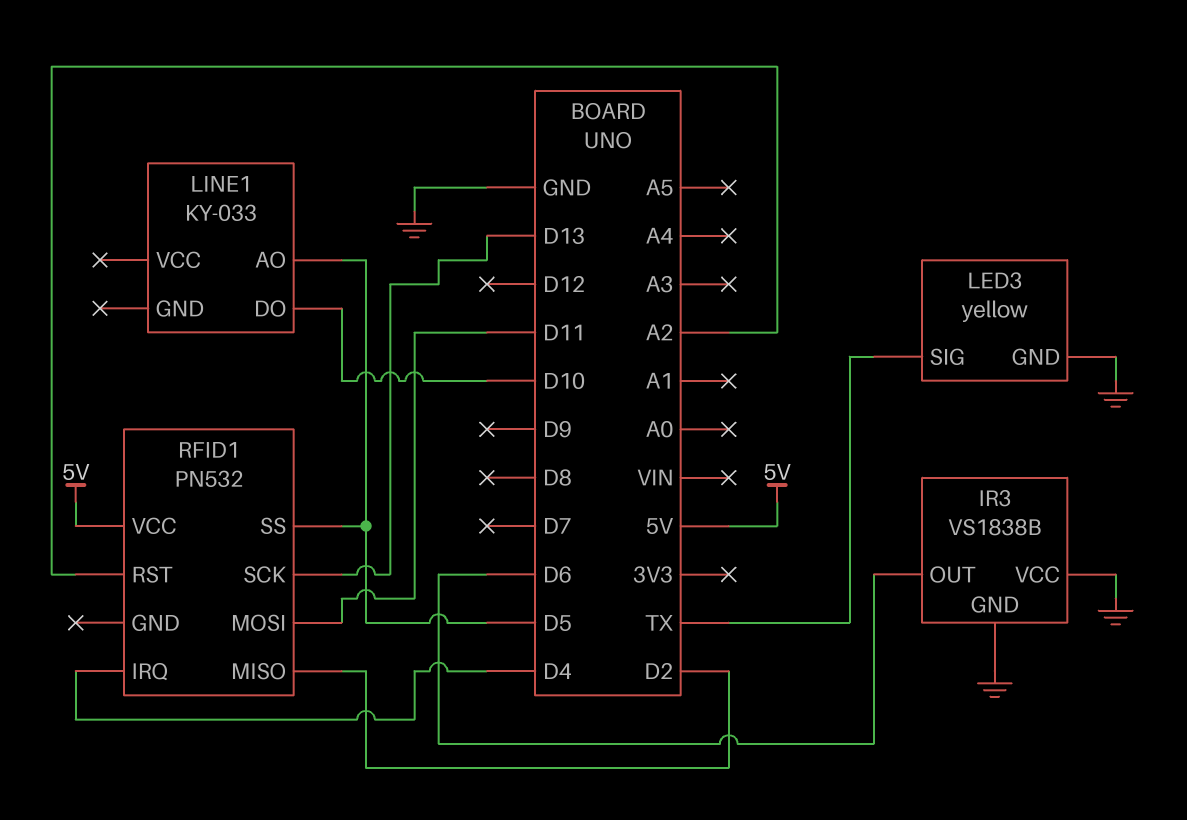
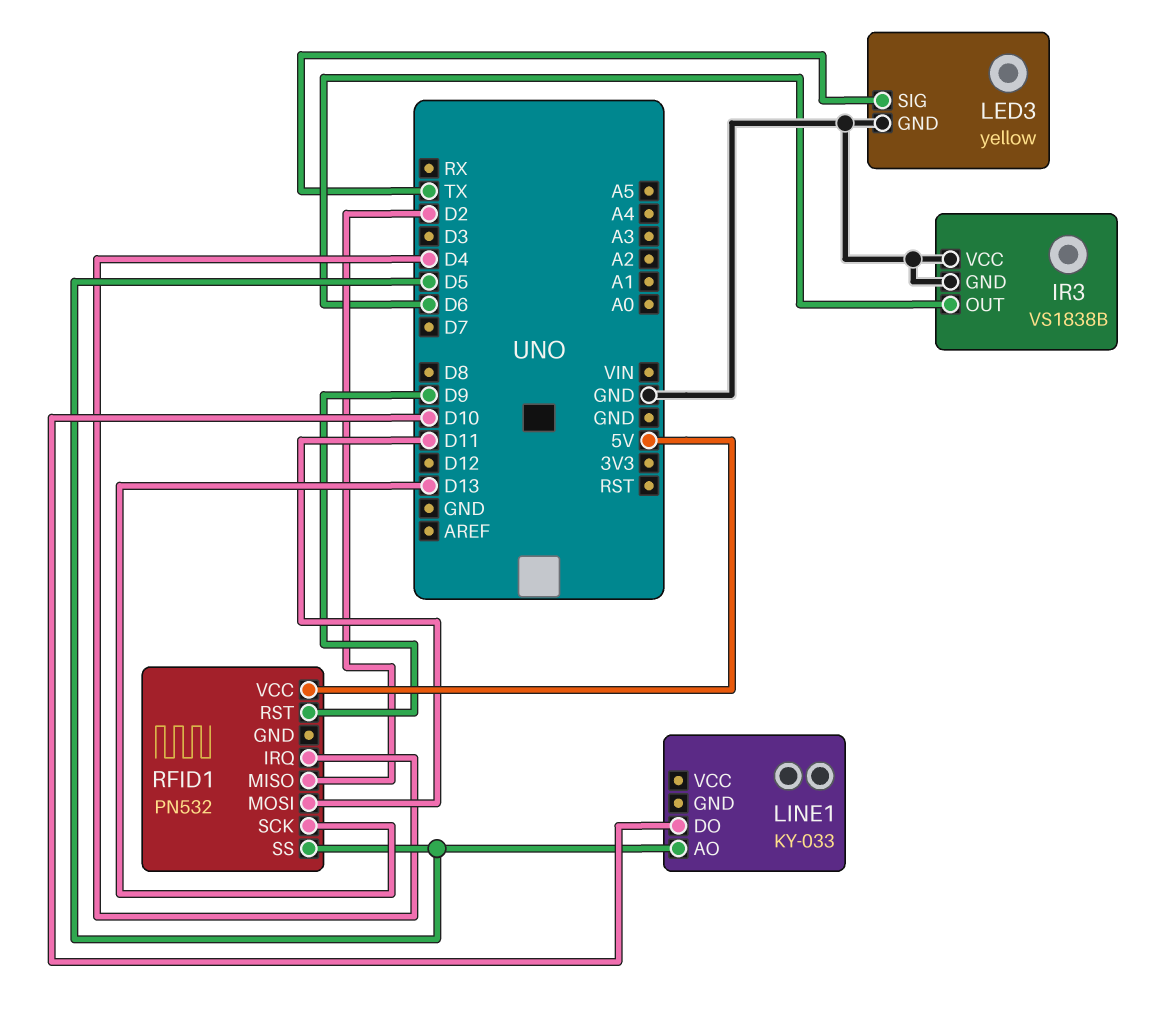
RFID1 pin RST: A2 -> D9

